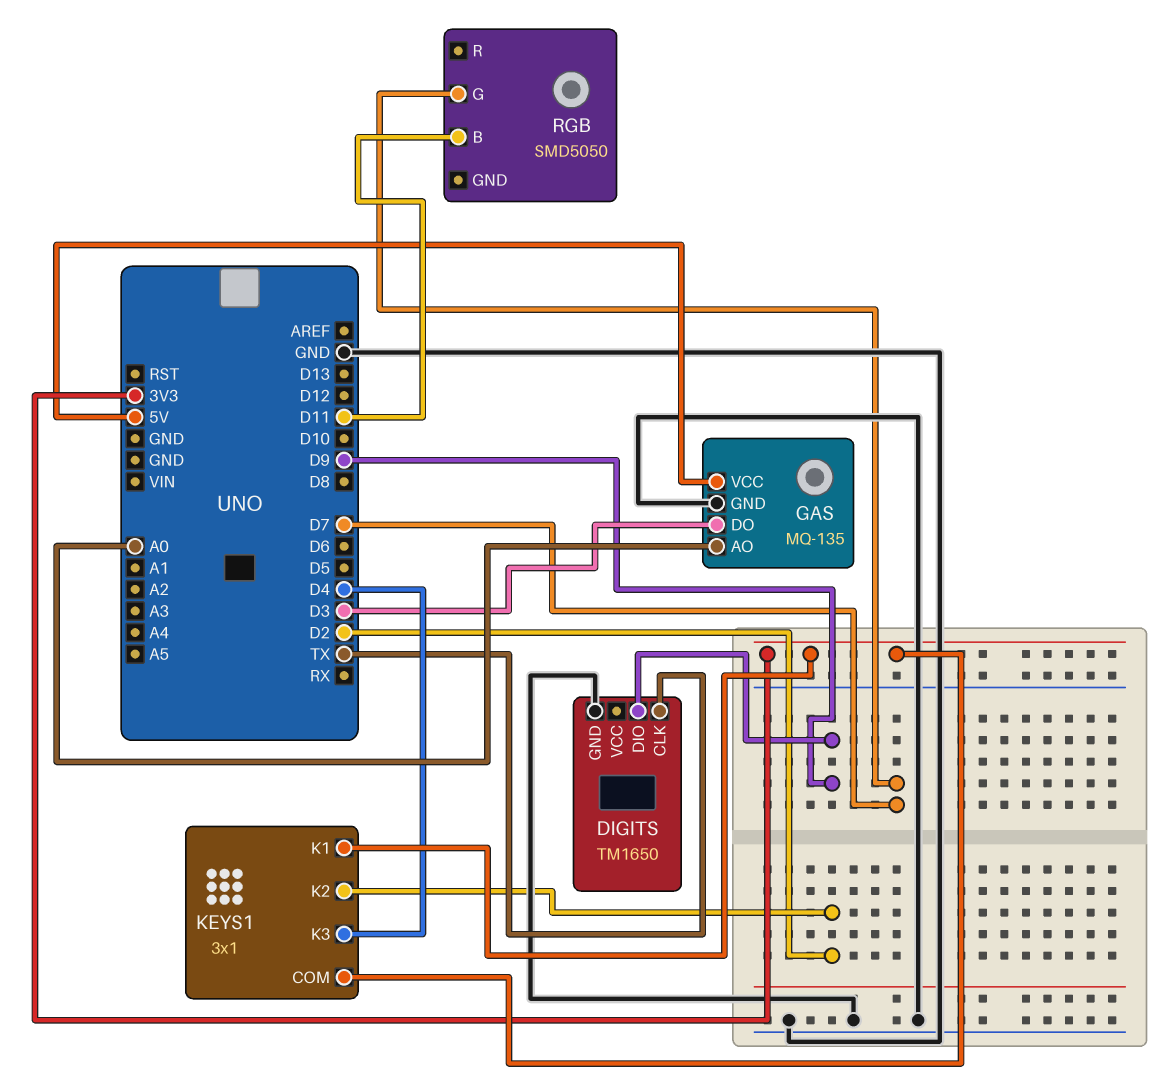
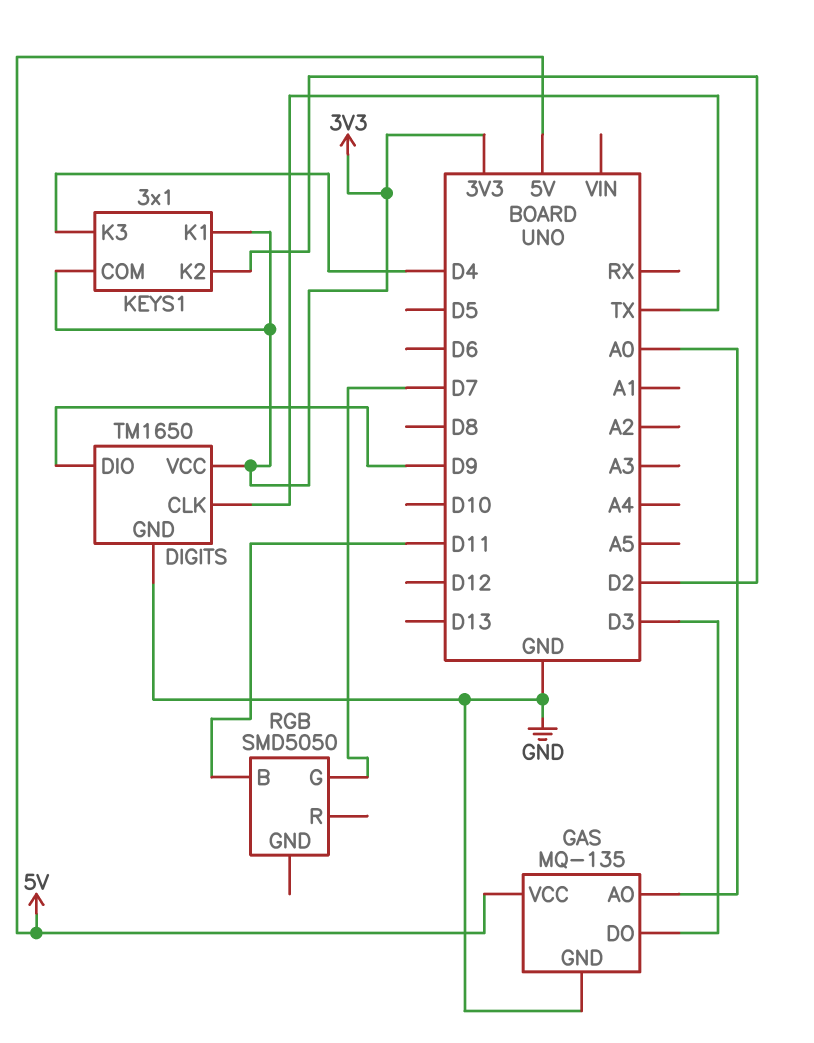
DIGITS pin VCC: none -> 3V3

